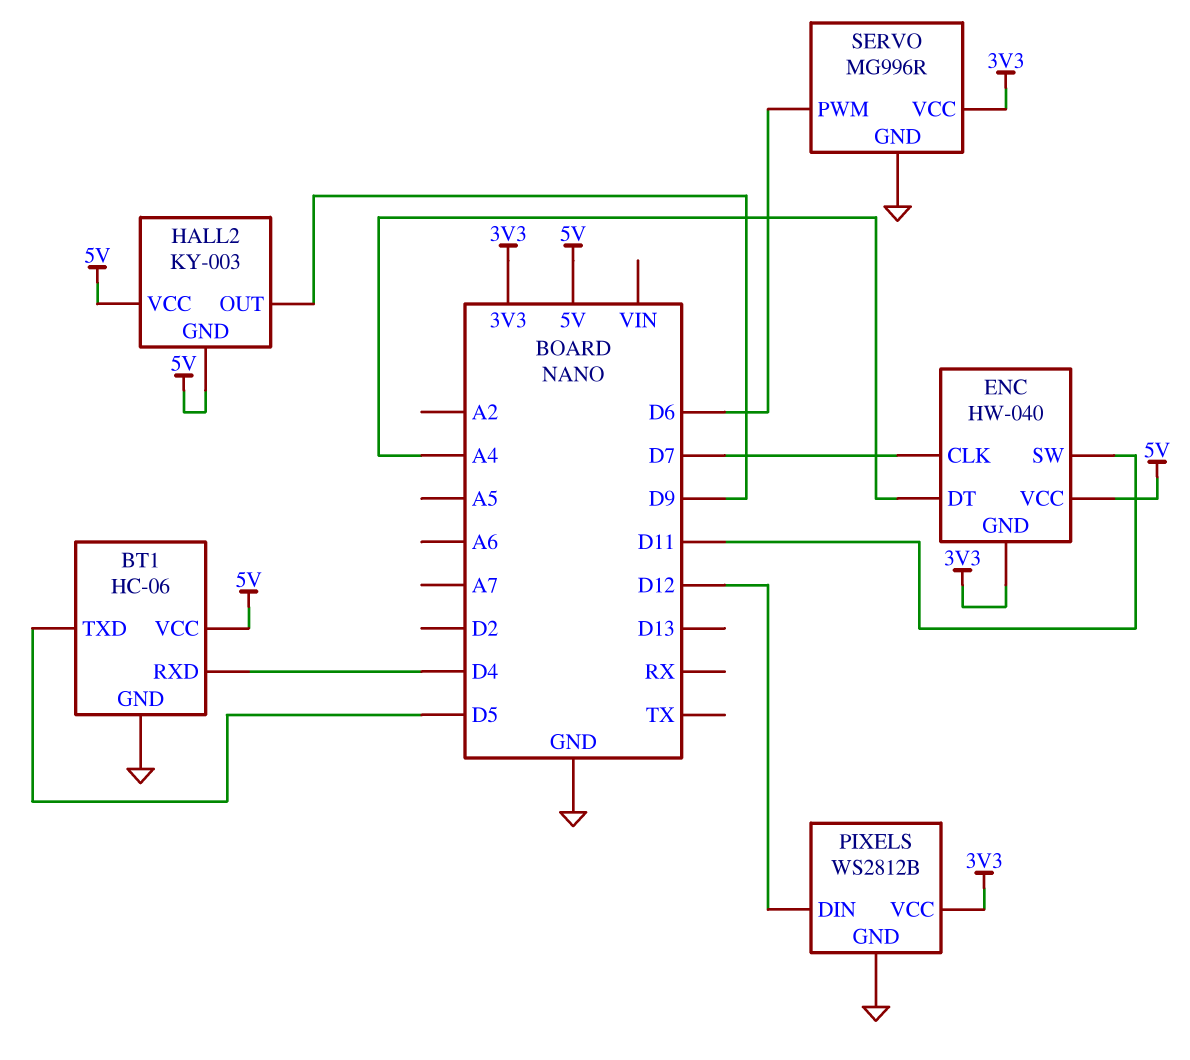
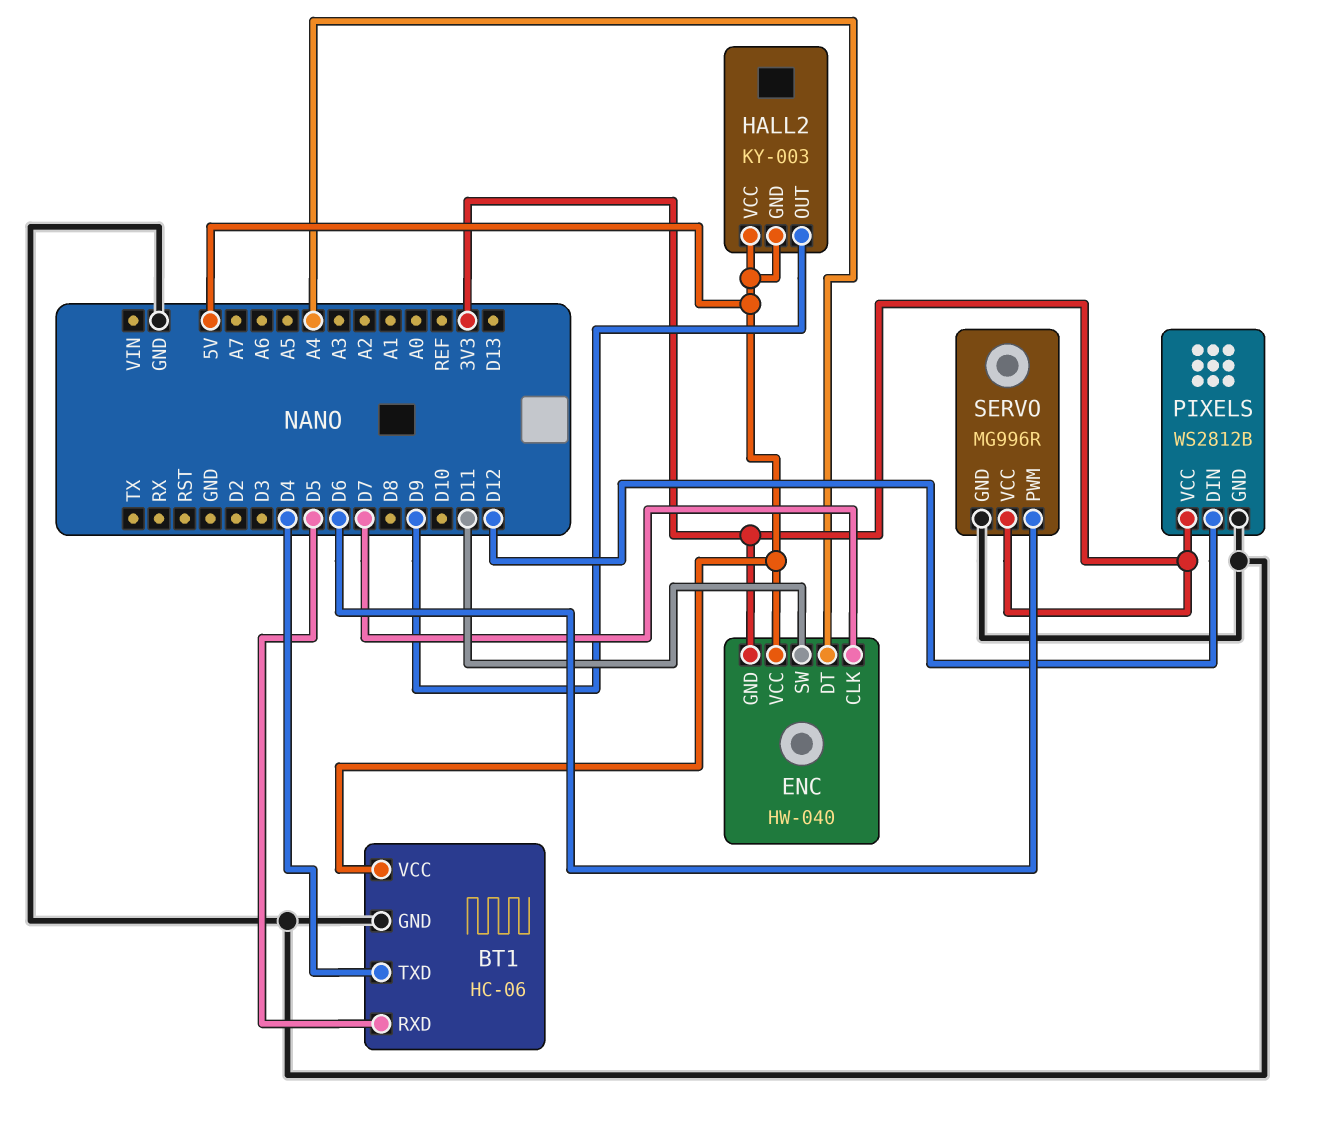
BT1 pin RXD: D4 -> D5
BT1 pin TXD: D5 -> D4

